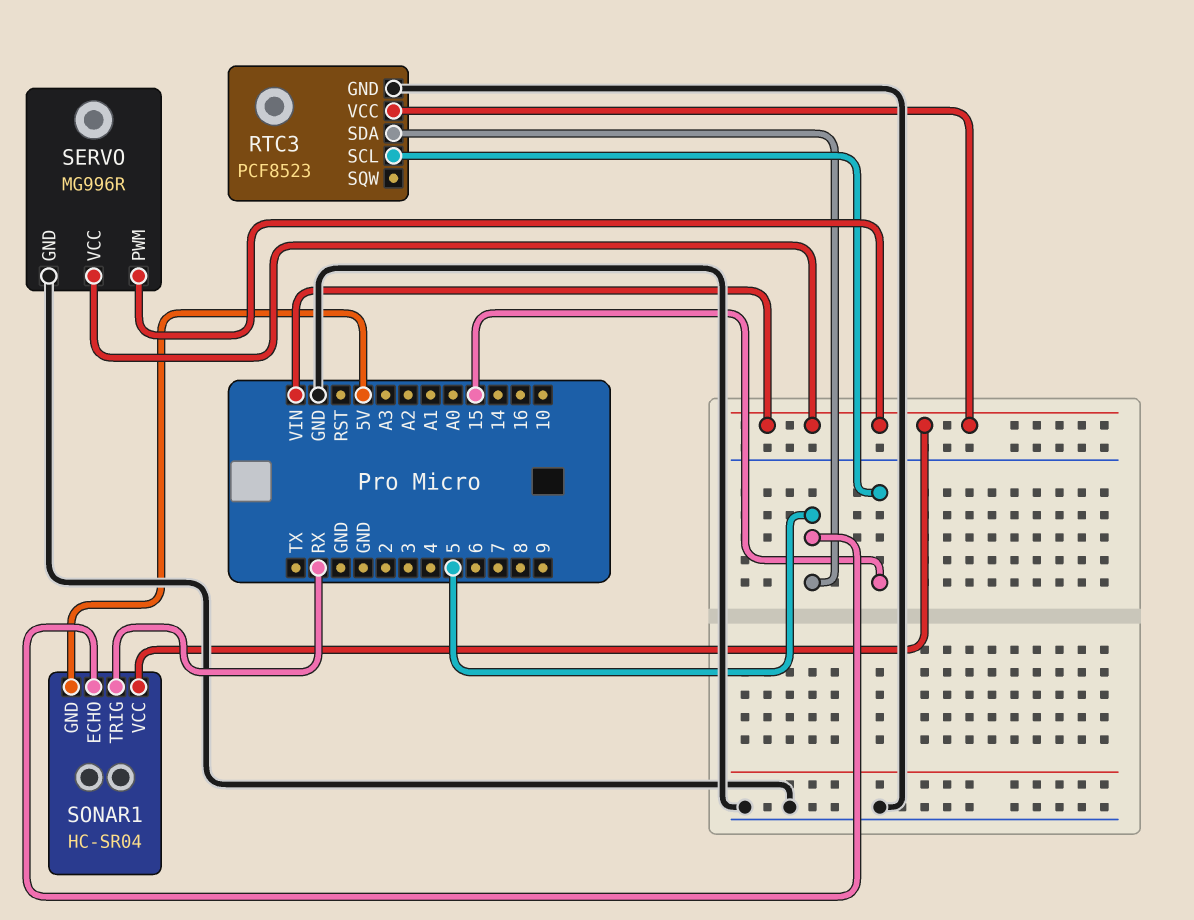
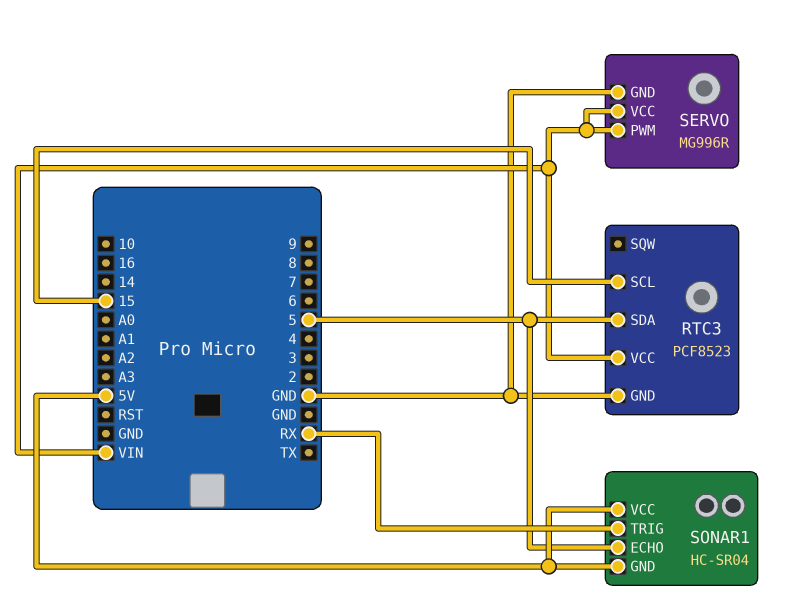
SONAR1 pin VCC: VIN -> 5V

